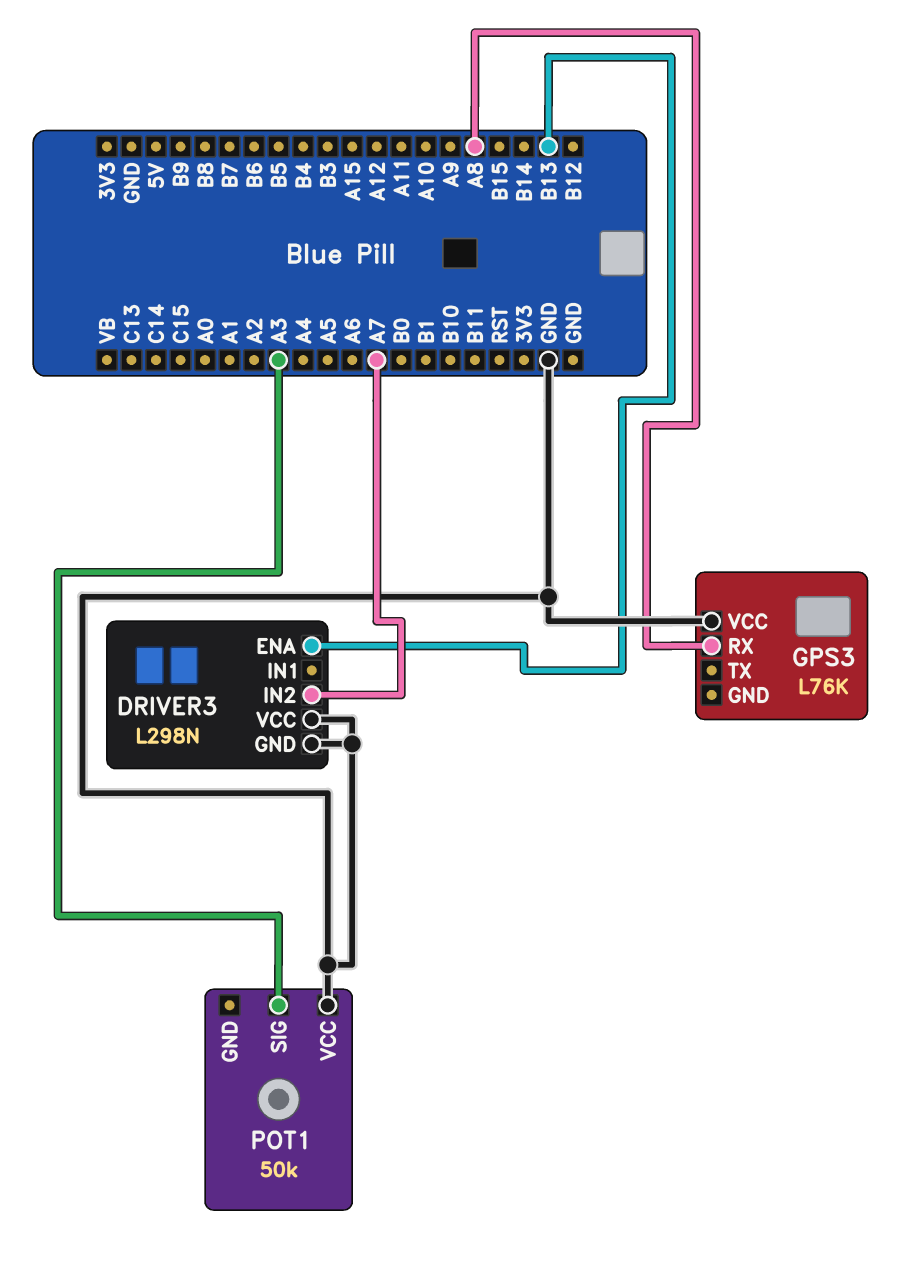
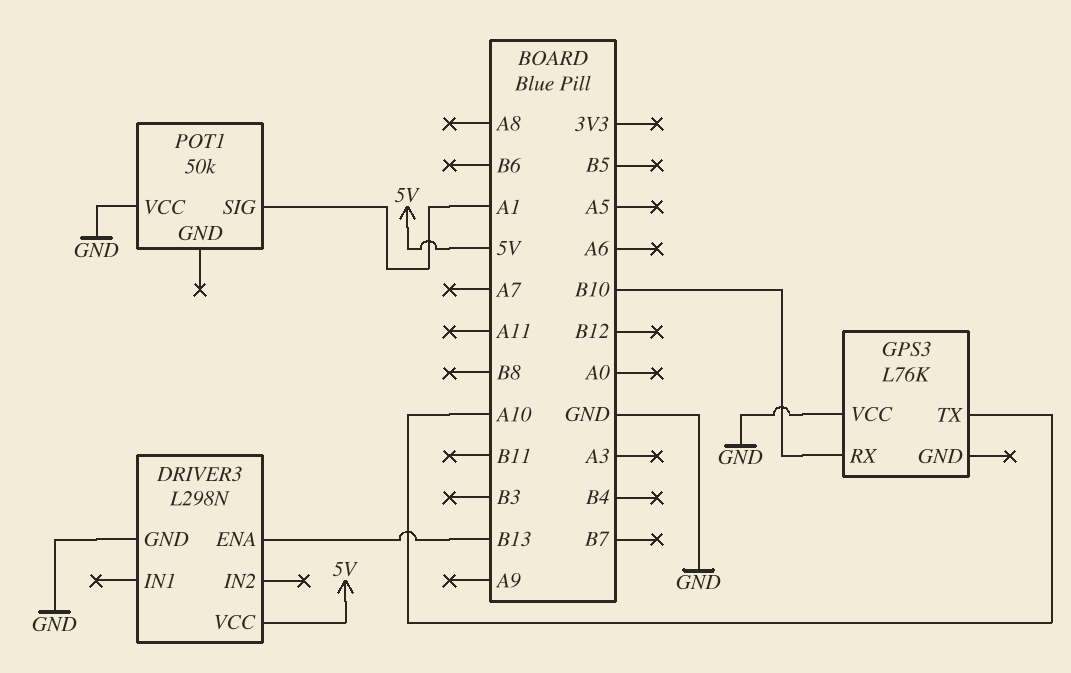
DRIVER3 pin IN2: A7 -> none
DRIVER3 pin VCC: GND -> 5V
GPS3 pin RX: A8 -> B10
GPS3 pin TX: none -> A10
POT1 pin SIG: A3 -> A1

